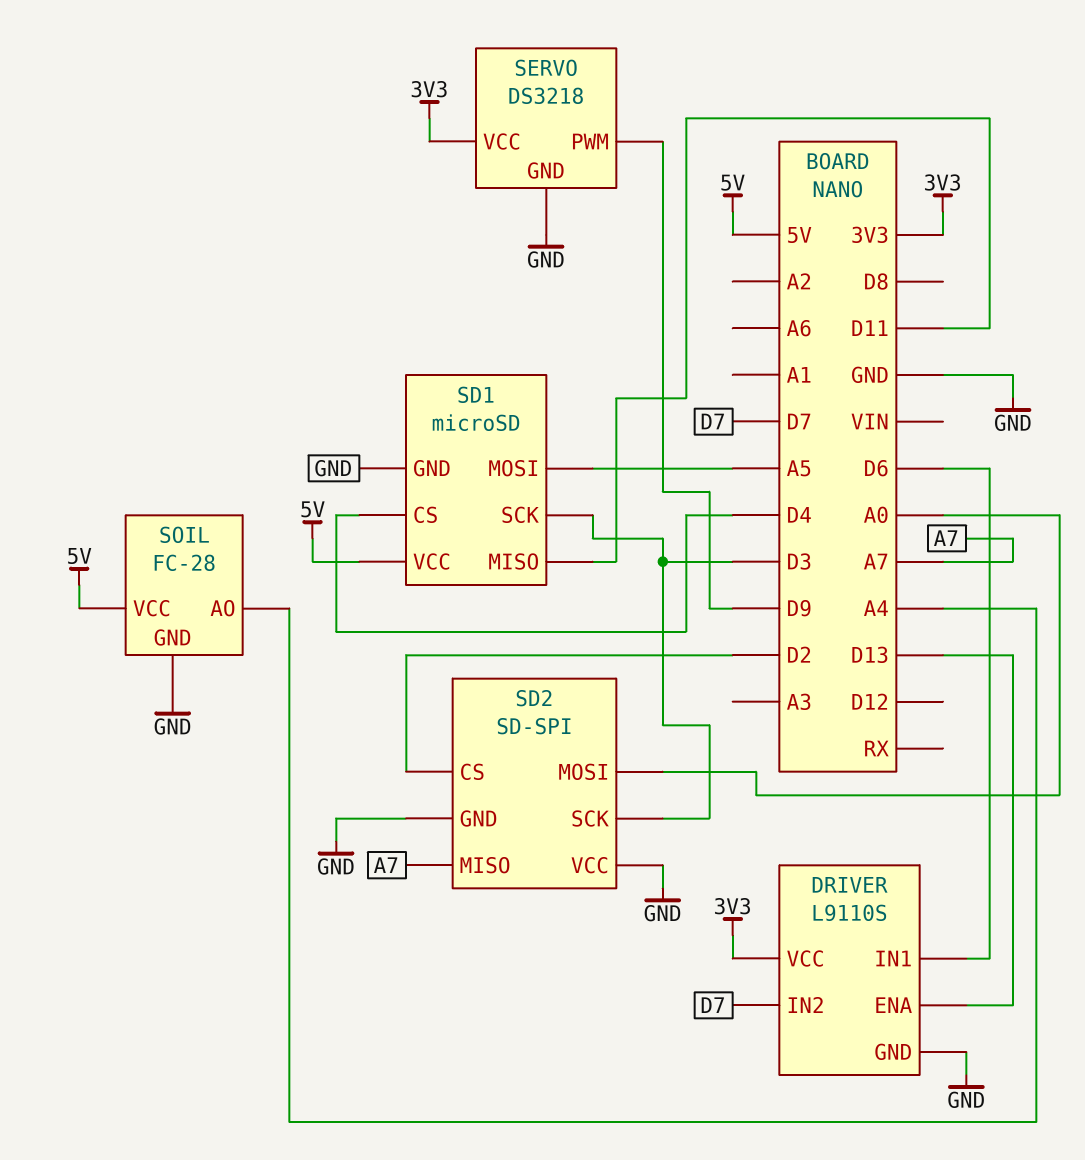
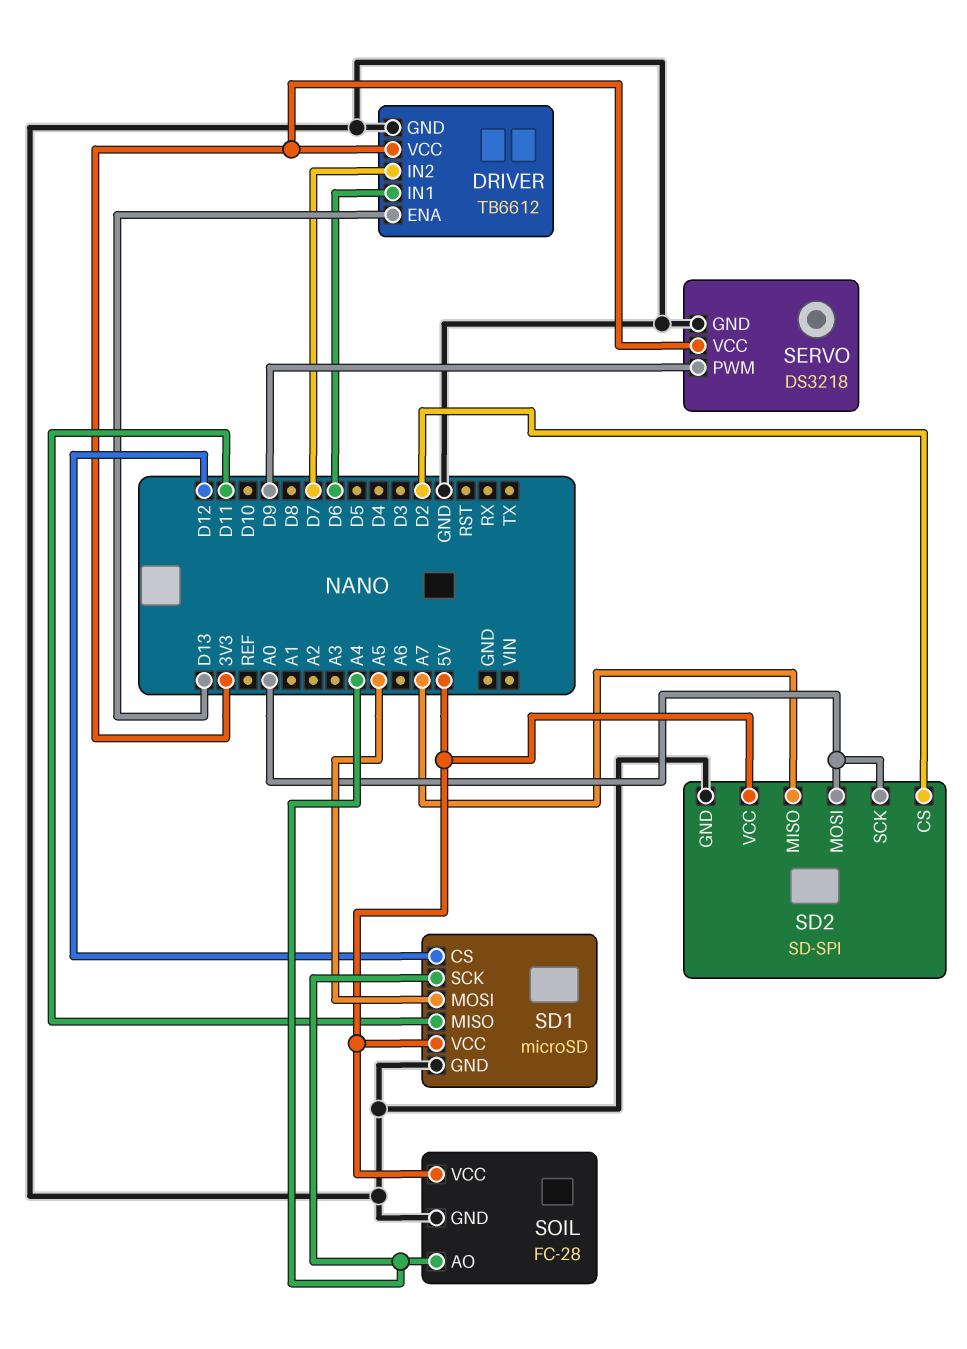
DRIVER: L9110S -> TB6612
SD1 pin CS: D4 -> D12
SD1 pin SCK: D3 -> A4
SD2 pin SCK: D3 -> A0
SD2 pin VCC: GND -> 5V

